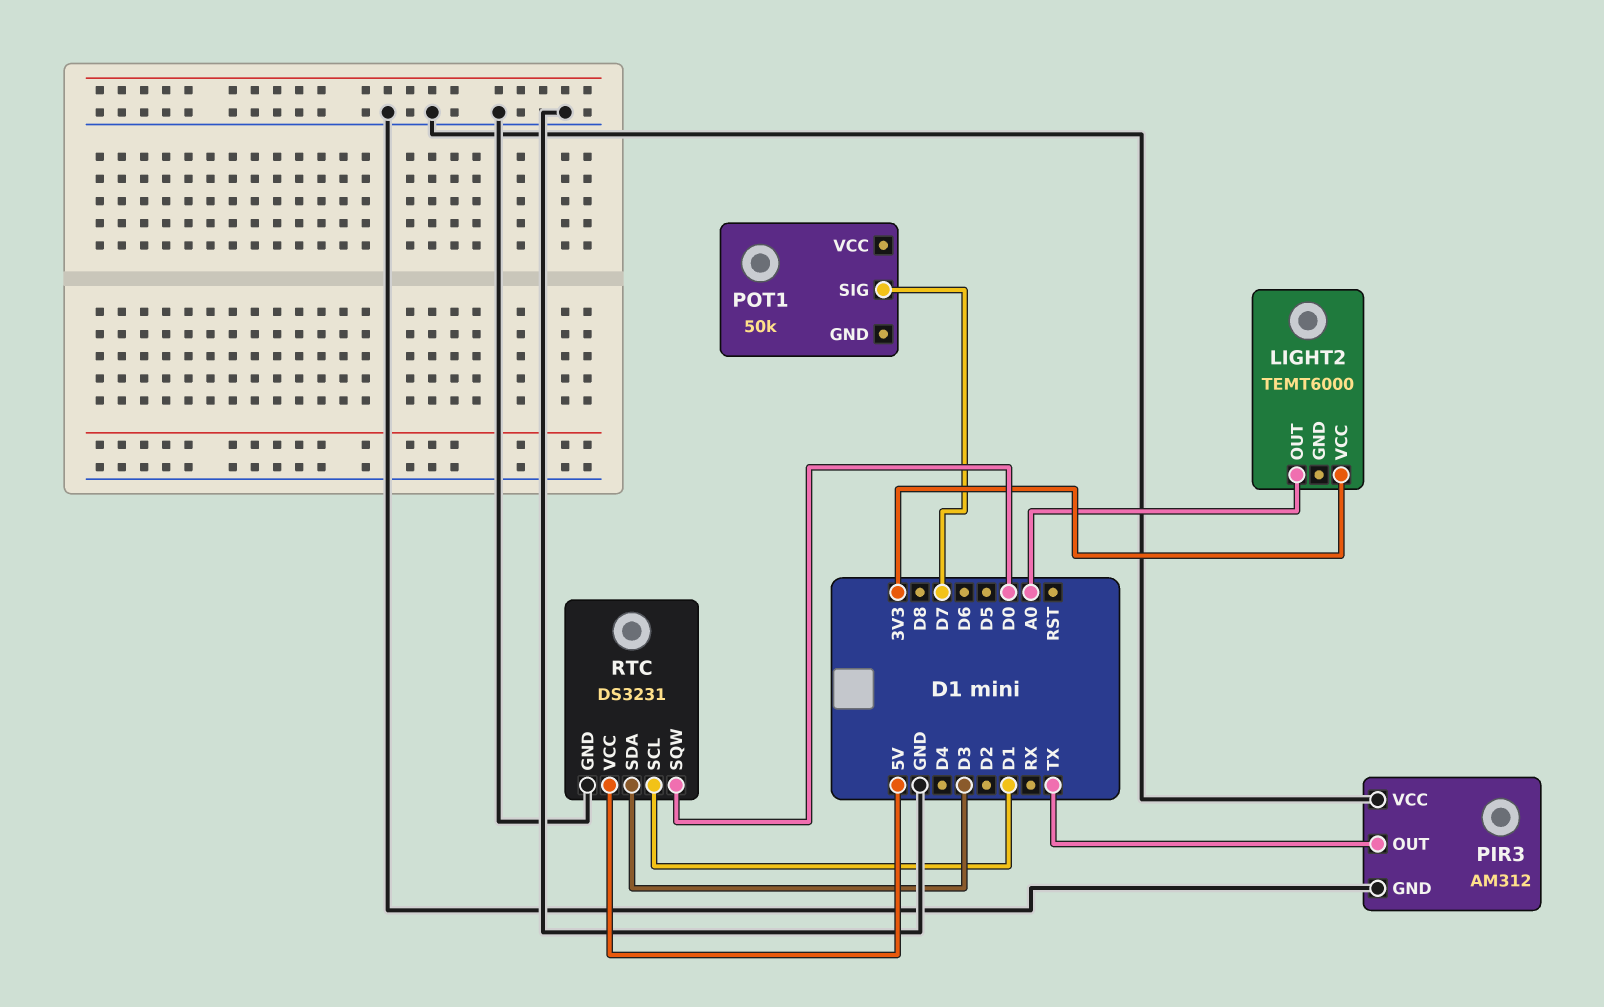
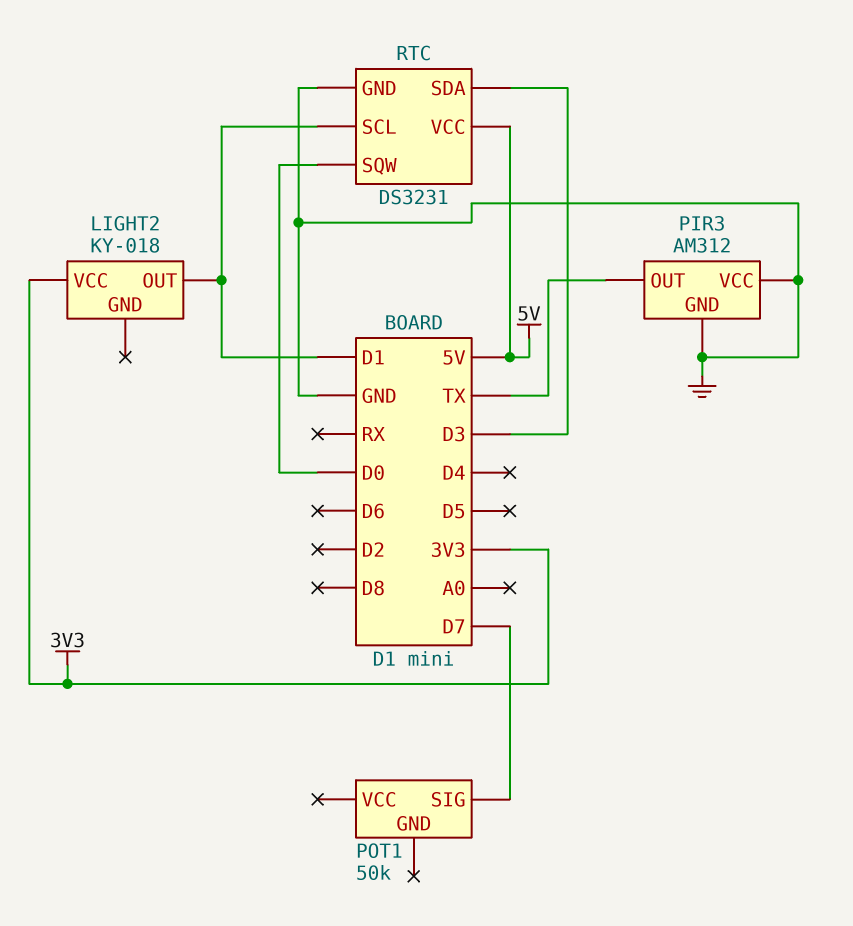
LIGHT2: TEMT6000 -> KY-018
LIGHT2 pin OUT: A0 -> D1

